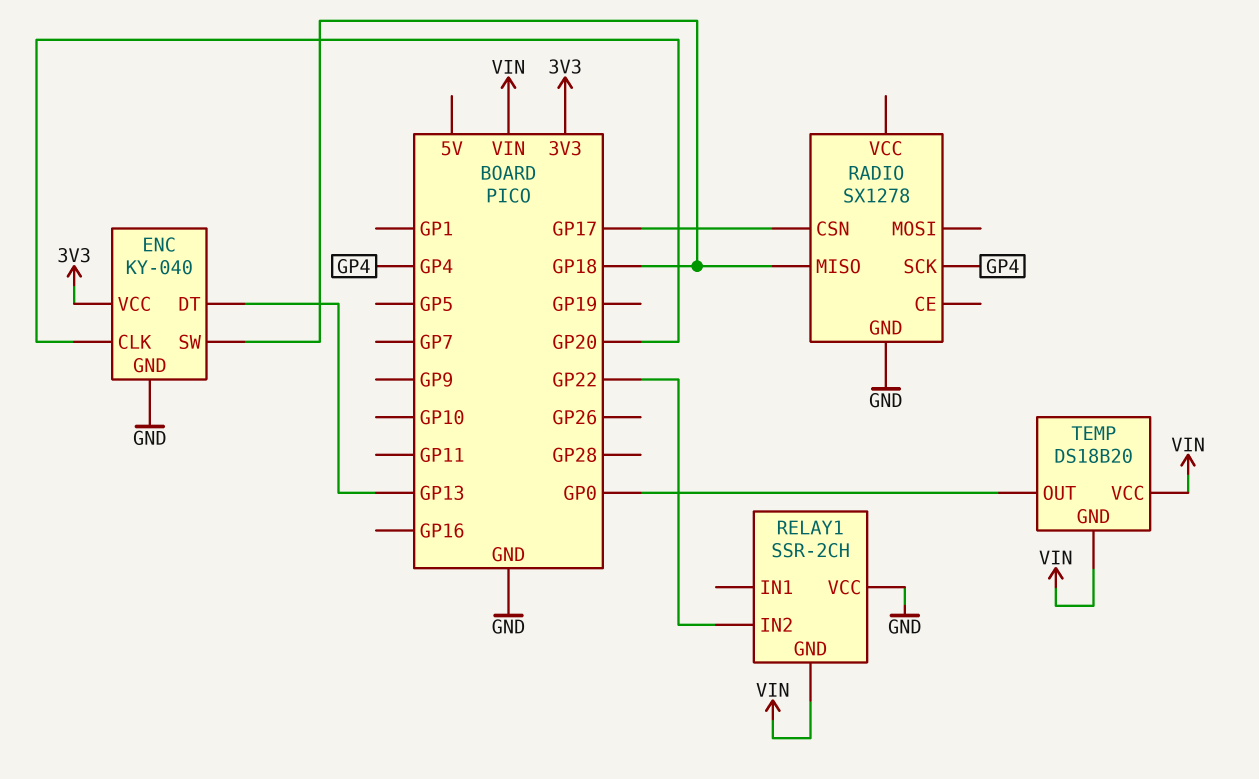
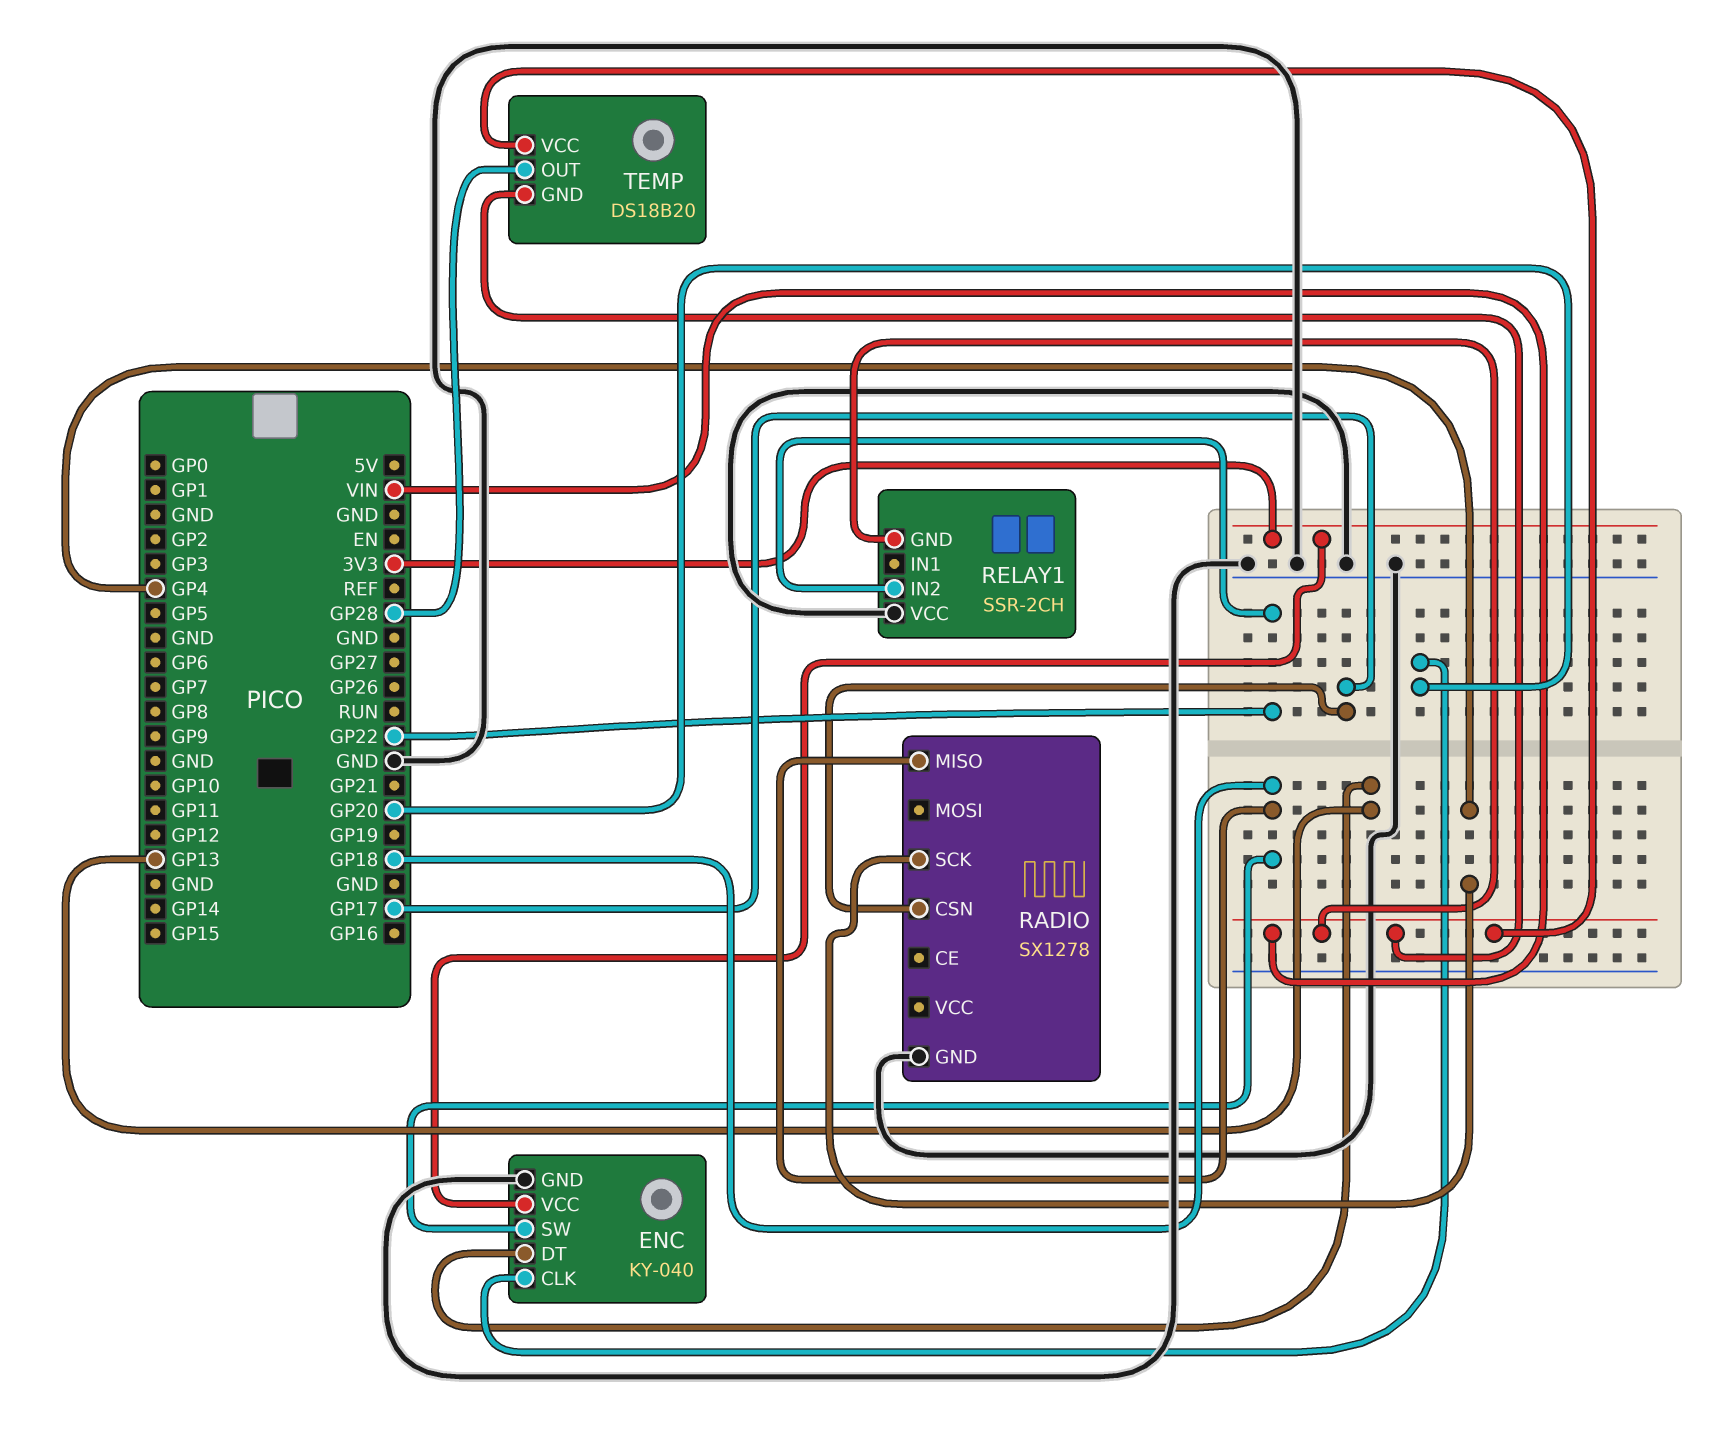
TEMP pin OUT: GP0 -> GP28

